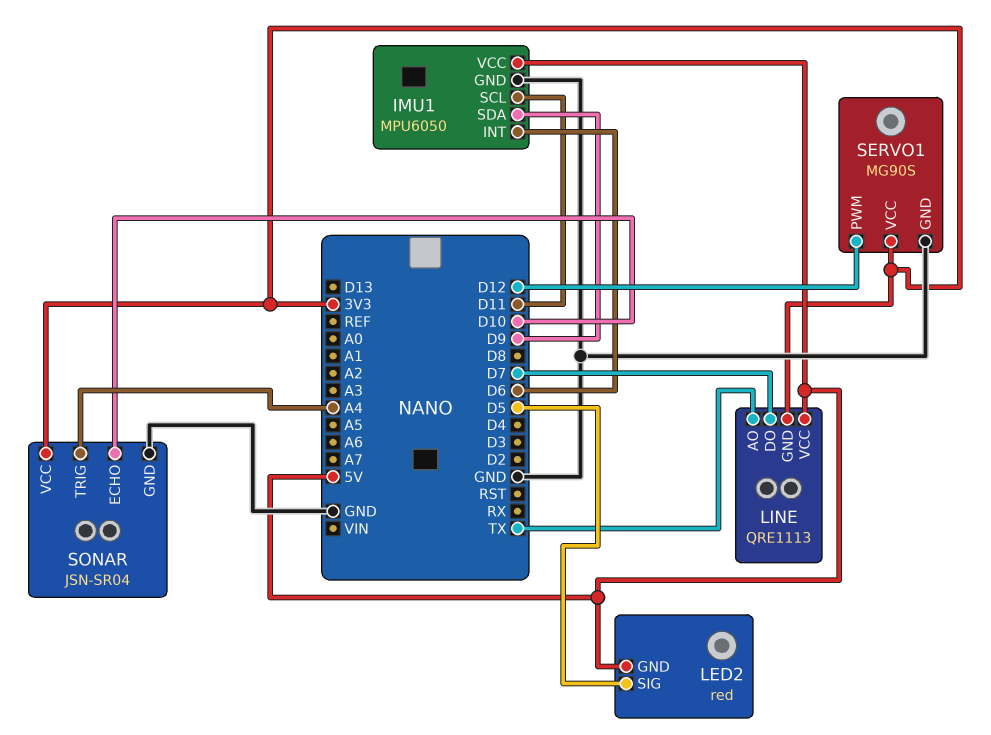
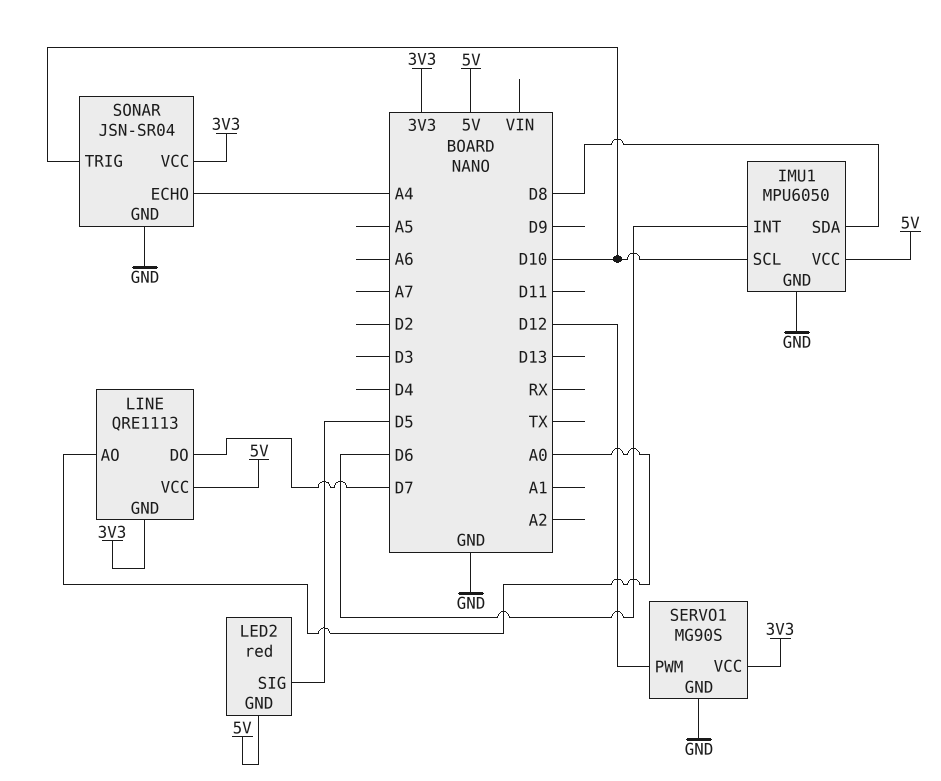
IMU1 pin SCL: D11 -> D10
IMU1 pin SDA: D9 -> D8
LINE pin AO: TX -> A0
SONAR pin ECHO: D10 -> A4
SONAR pin TRIG: A4 -> D10

